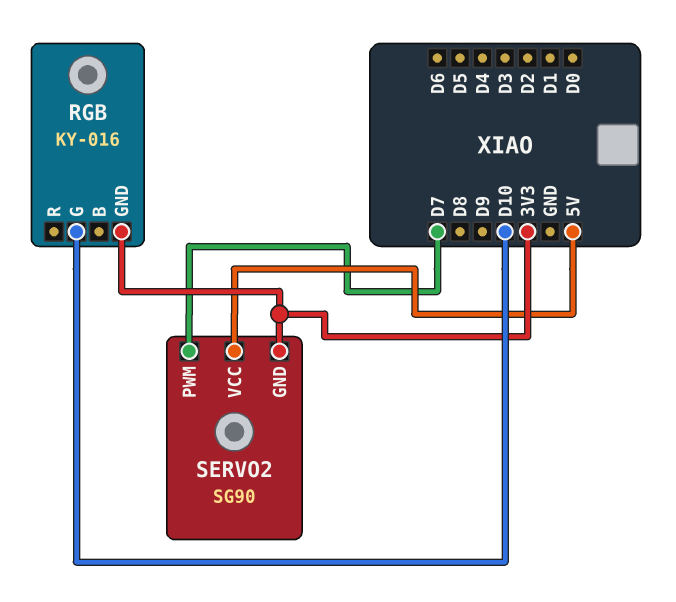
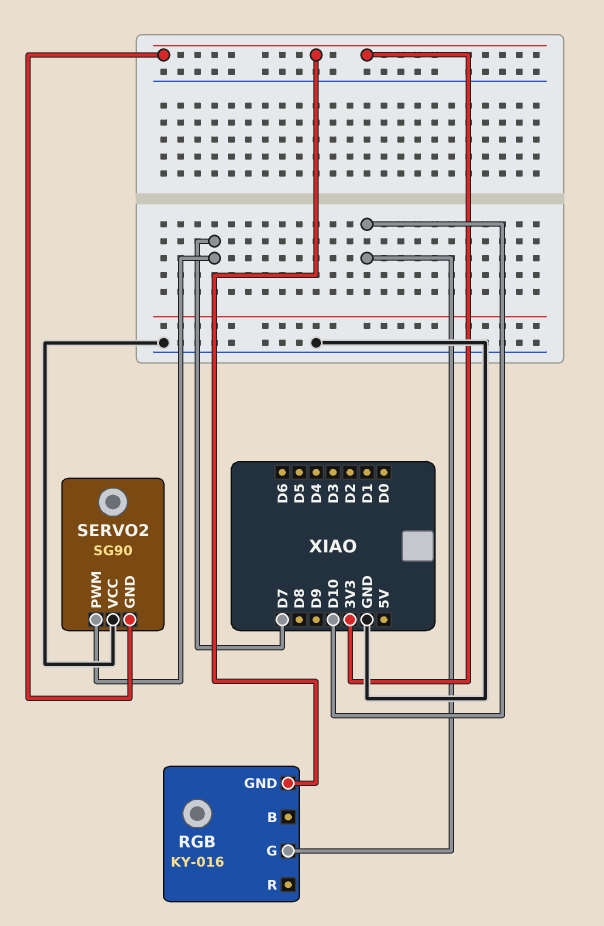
SERVO2 pin VCC: 5V -> GND

